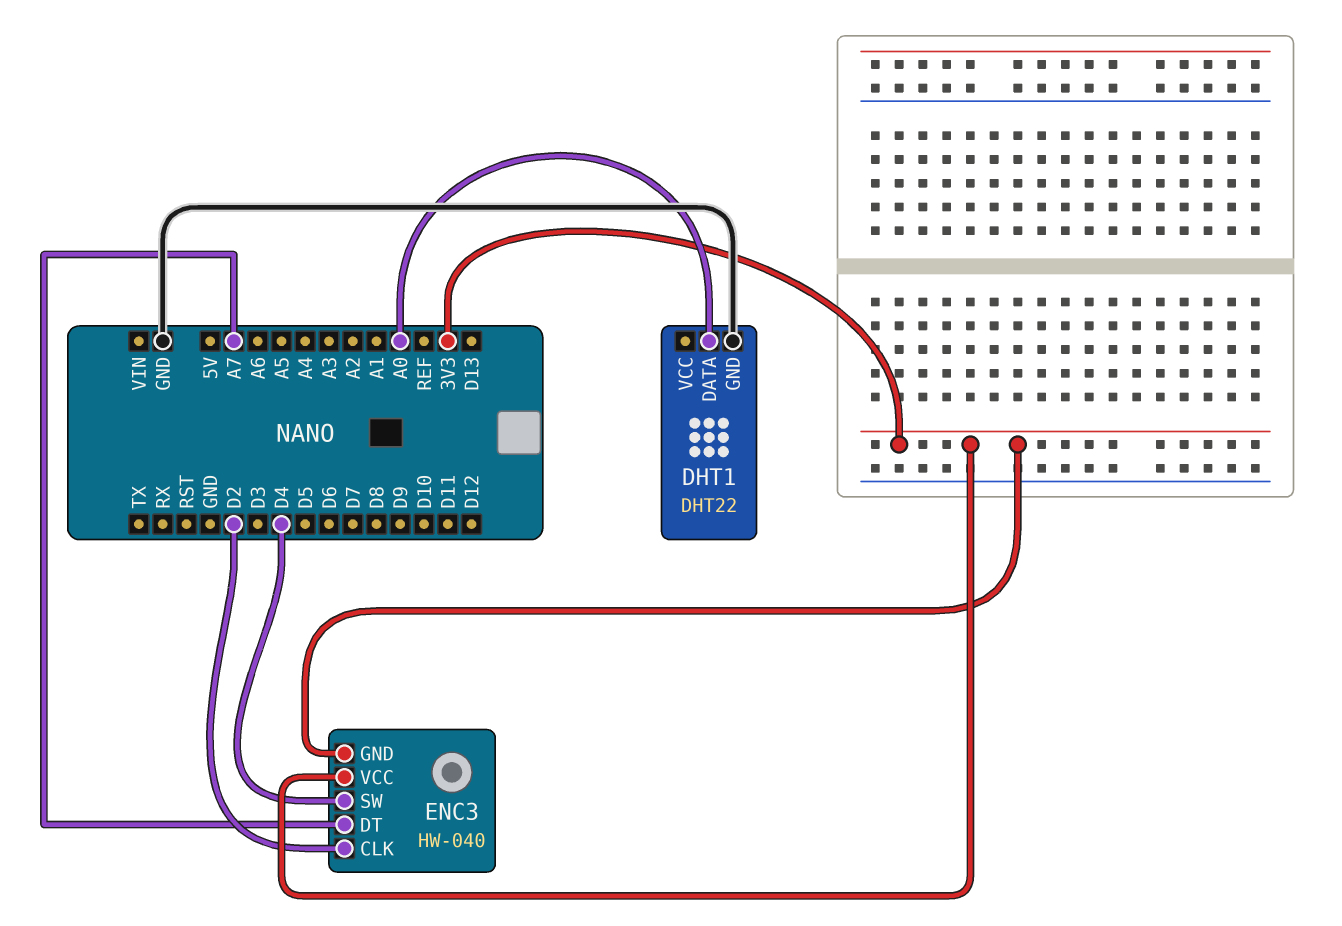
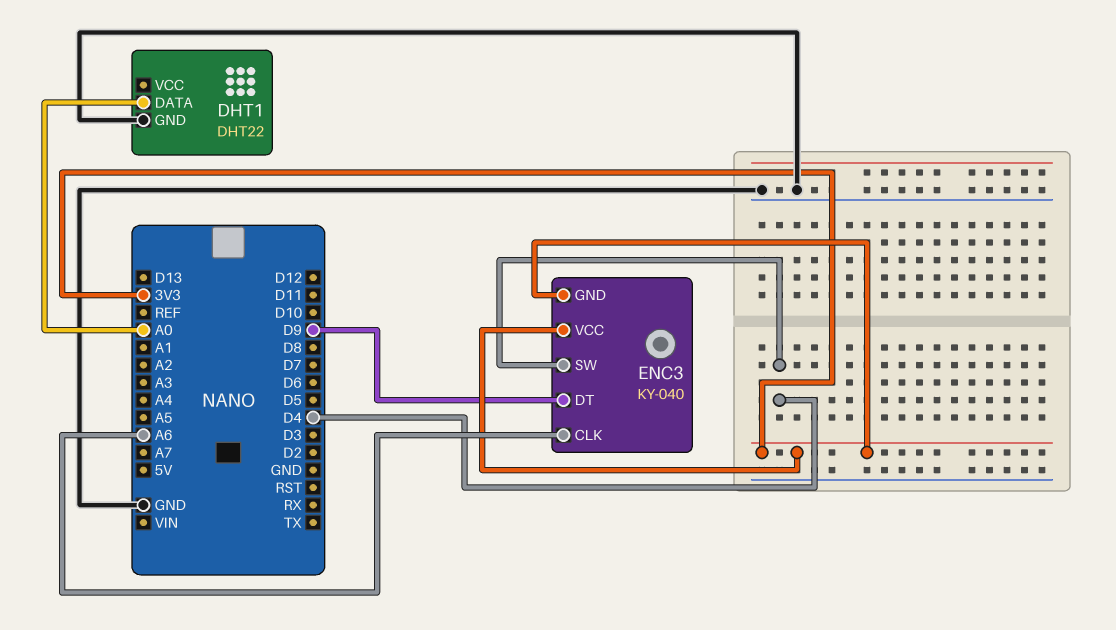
ENC3: HW-040 -> KY-040
ENC3 pin CLK: D2 -> A6
ENC3 pin DT: A7 -> D9

